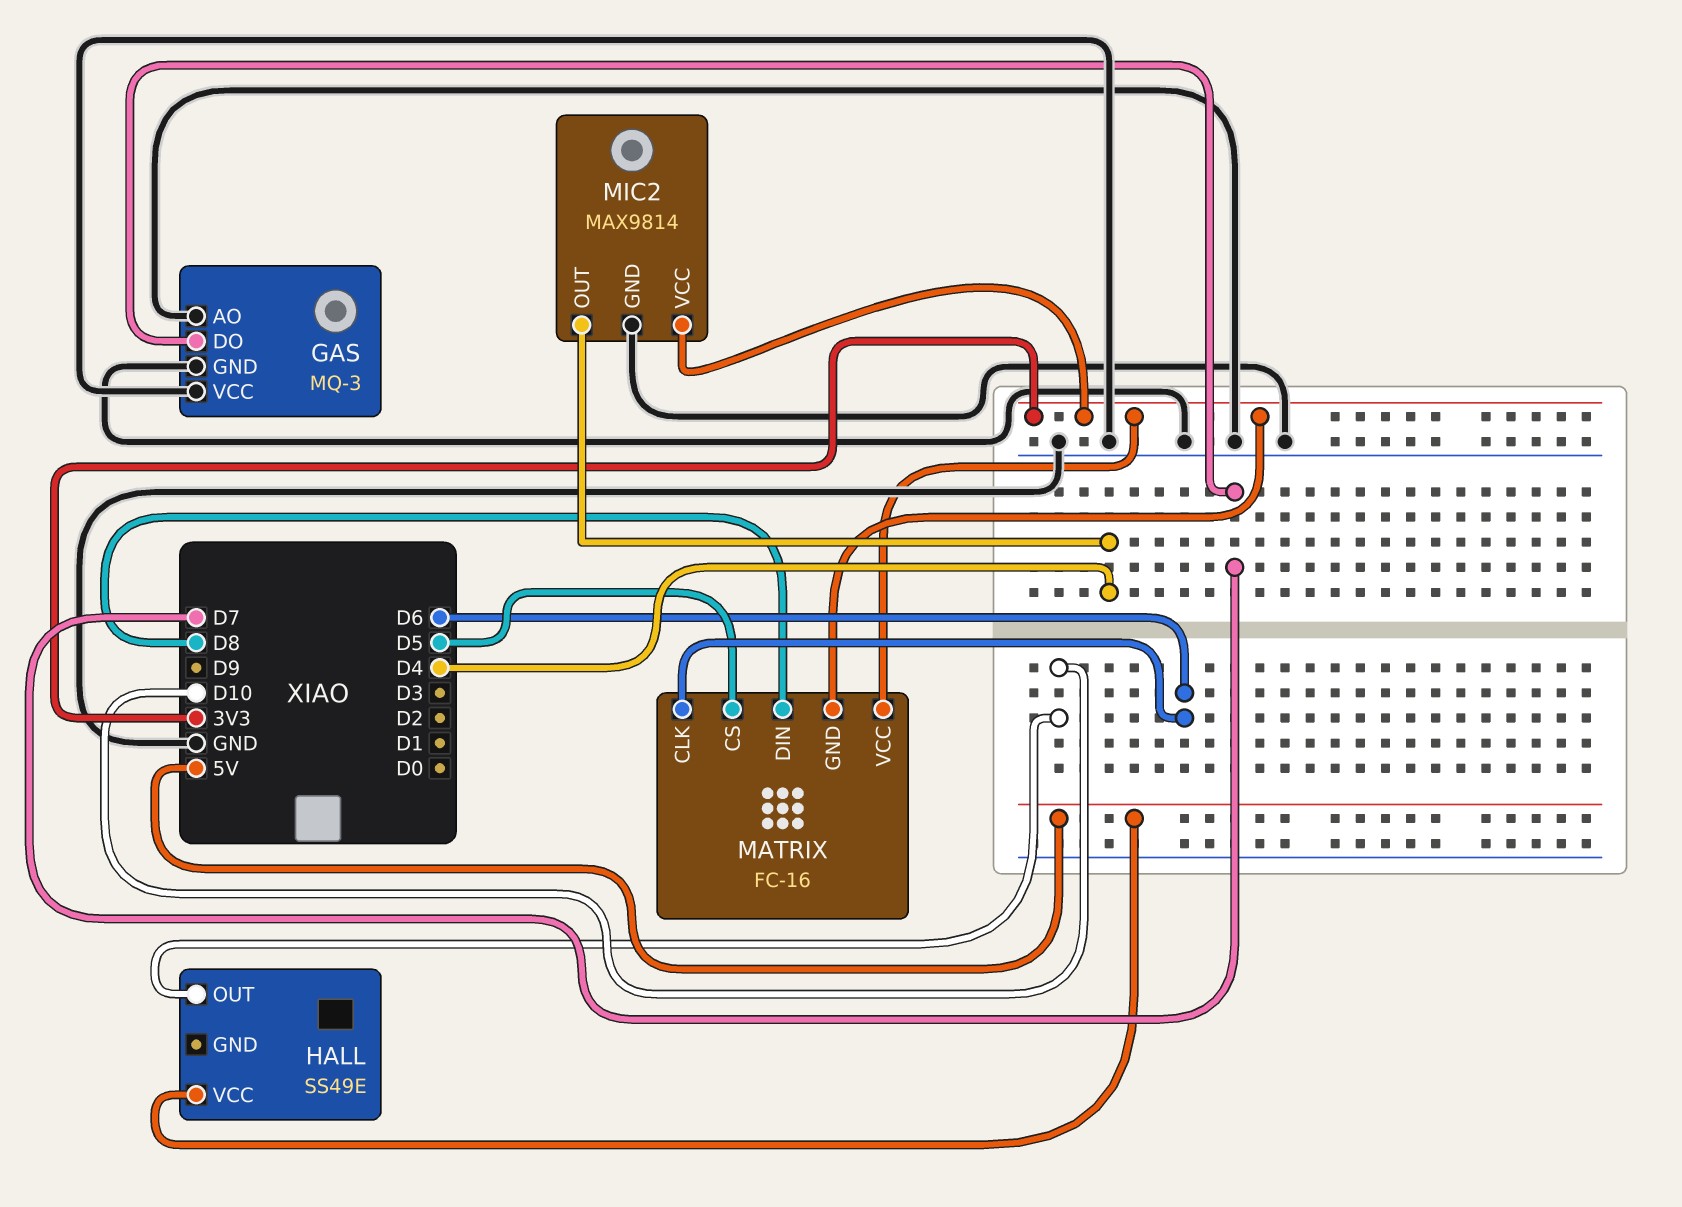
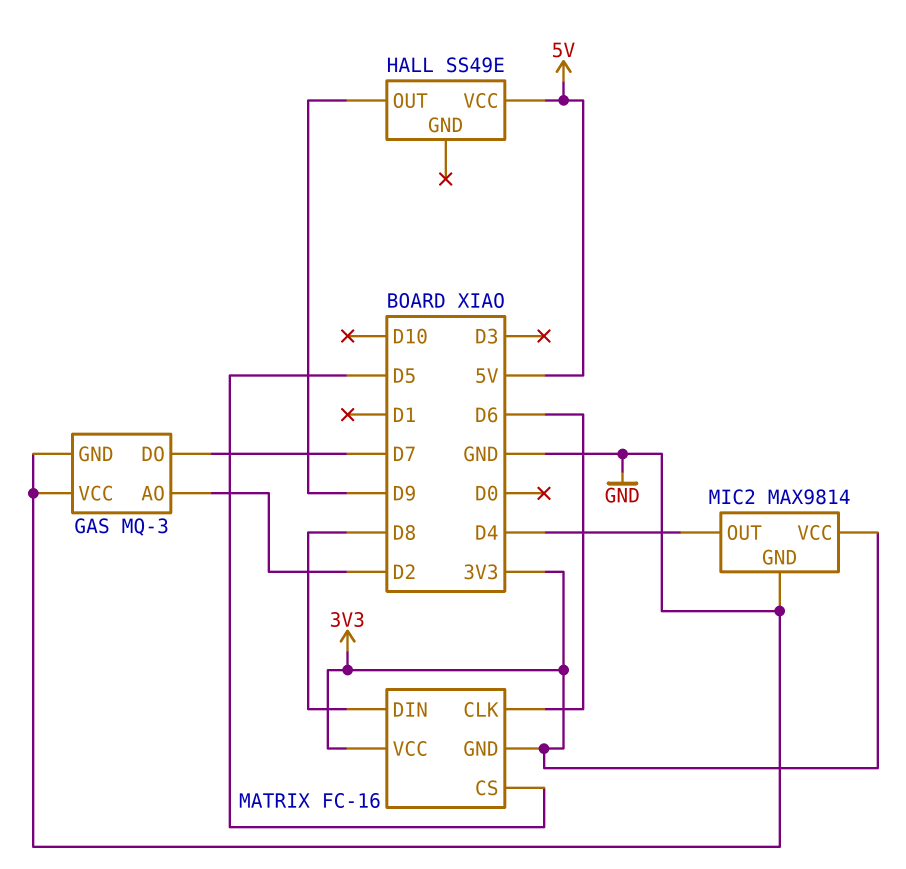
GAS pin AO: GND -> D2
HALL pin OUT: D10 -> D9

